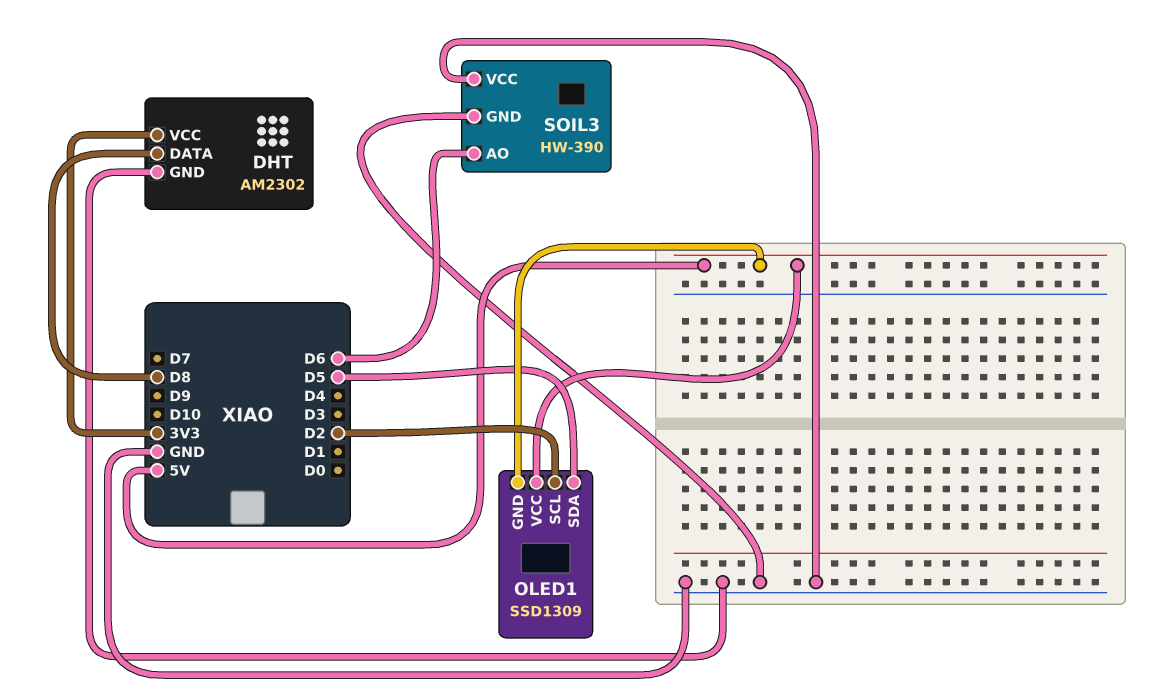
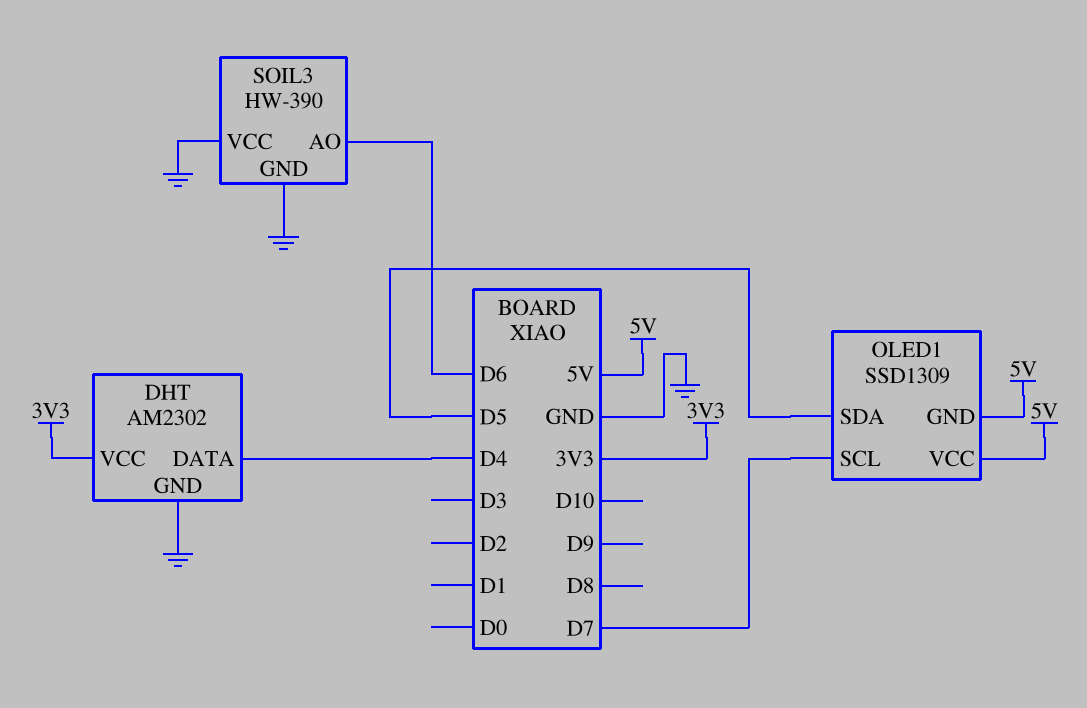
DHT pin DATA: D8 -> D4
OLED1 pin SCL: D2 -> D7

